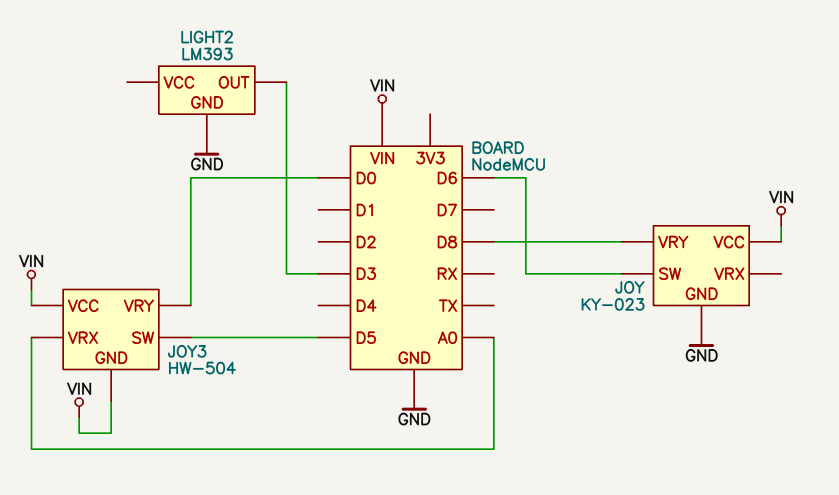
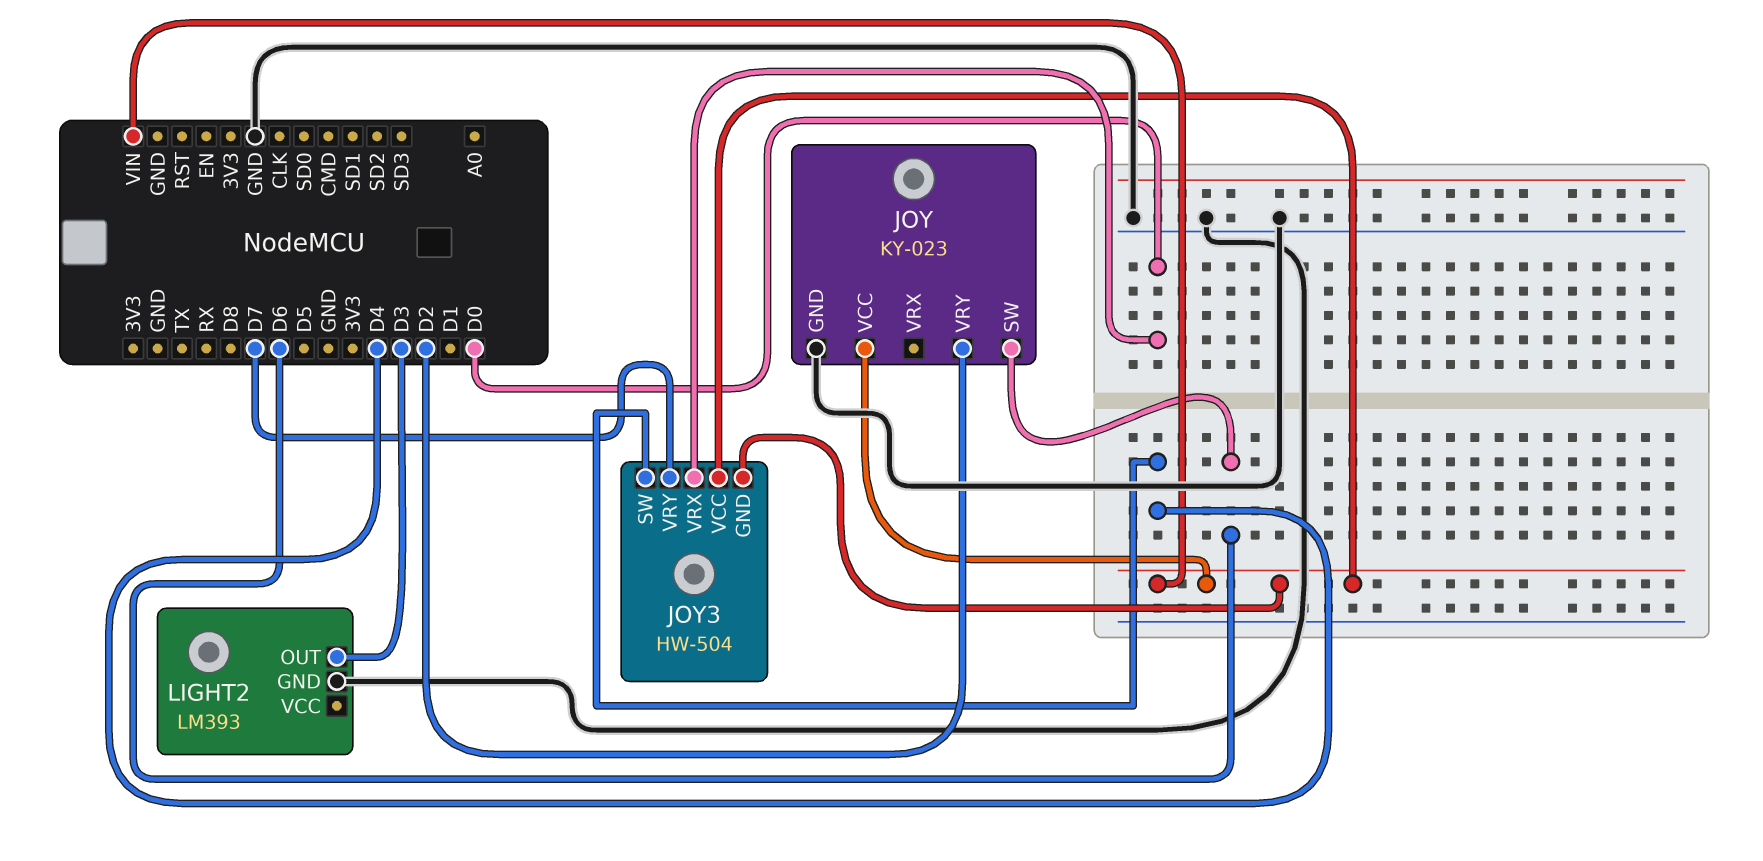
JOY pin VRY: D8 -> D2
JOY3 pin SW: D5 -> D4
JOY3 pin VRX: A0 -> D0
JOY3 pin VRY: D0 -> D7

